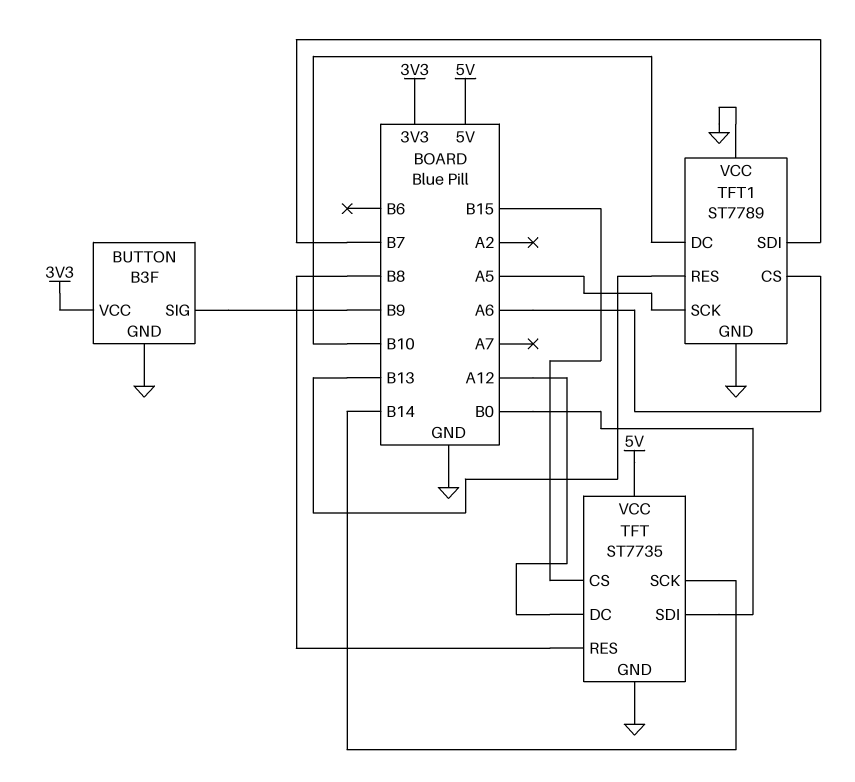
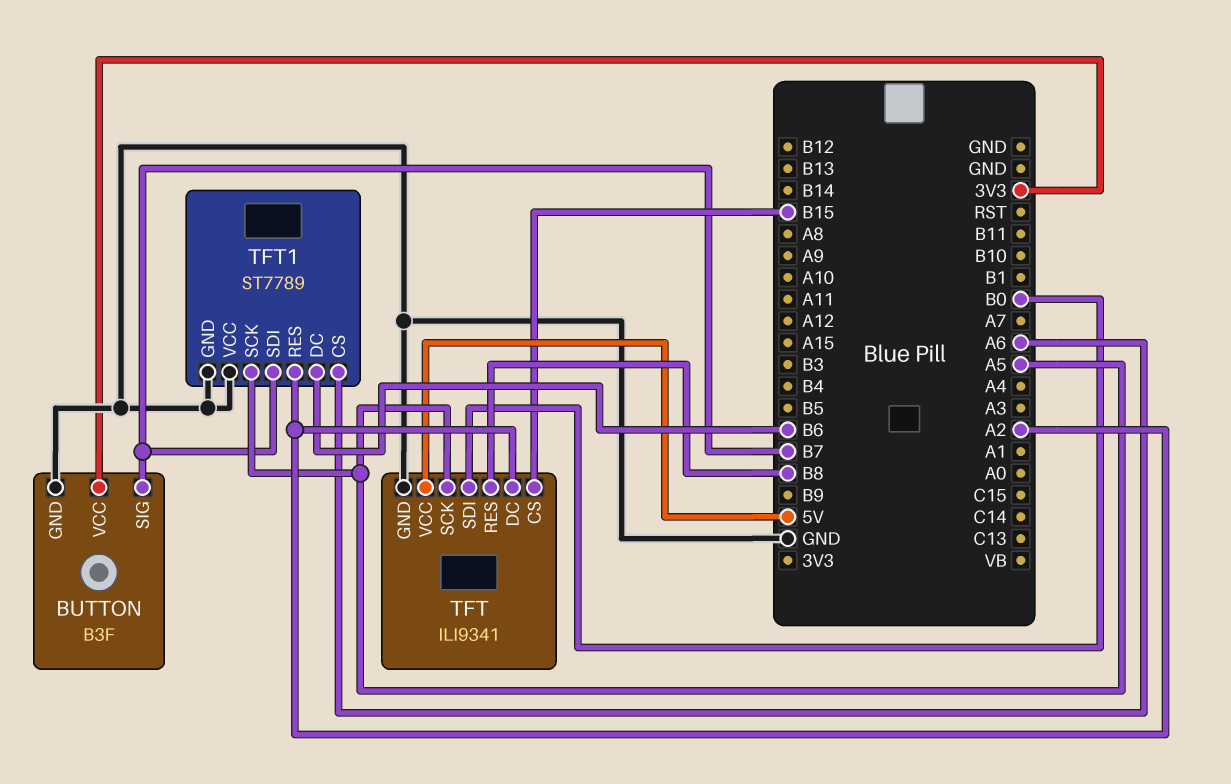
BUTTON pin SIG: B9 -> B7
TFT: ST7735 -> ILI9341
TFT pin DC: A12 -> A2
TFT pin SCK: B14 -> A5
TFT1 pin DC: B10 -> B6
TFT1 pin RES: B13 -> A2

